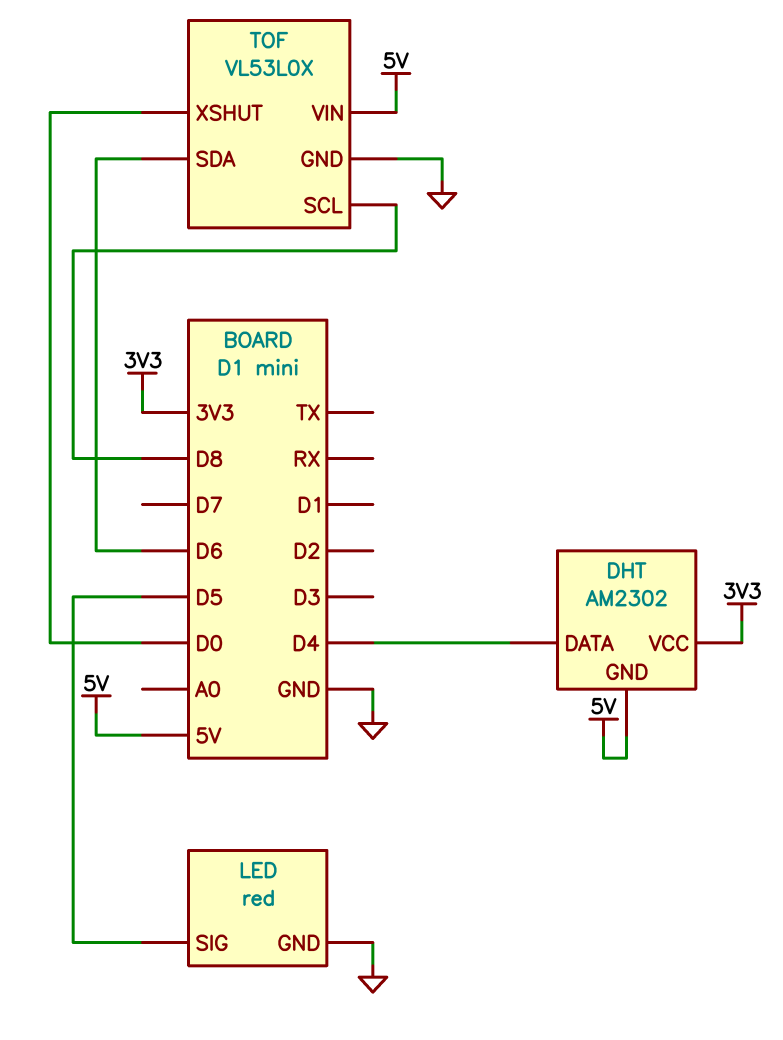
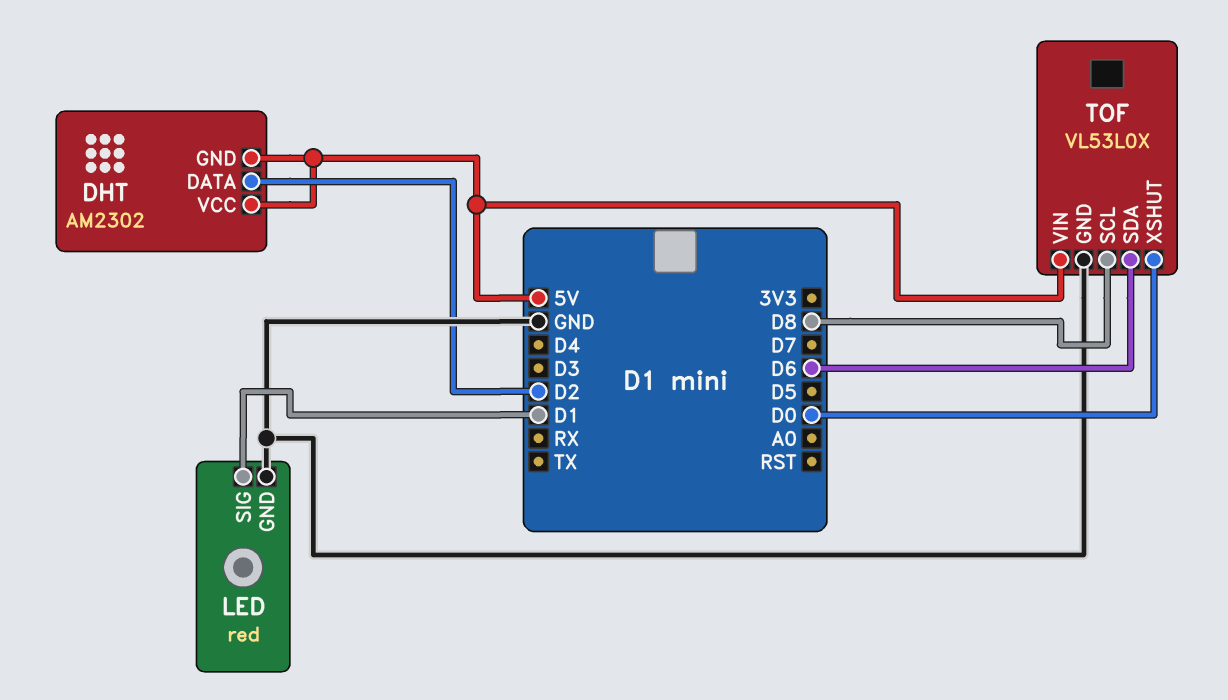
DHT pin DATA: D4 -> D2
DHT pin VCC: 3V3 -> 5V
LED pin SIG: D5 -> D1

